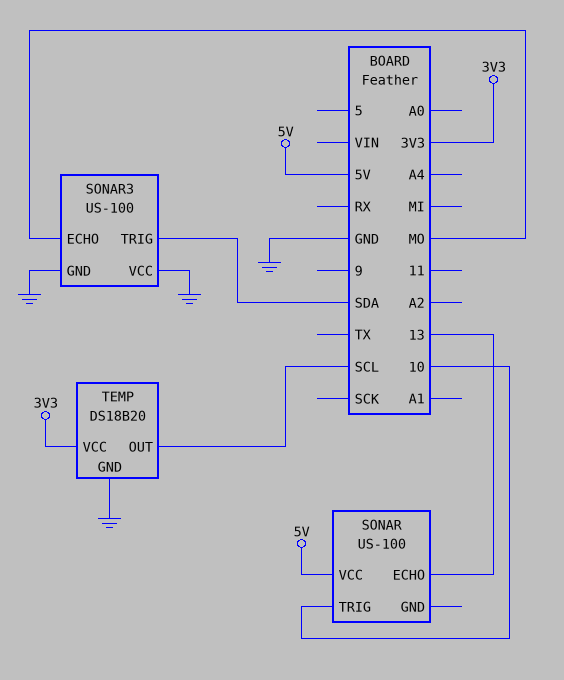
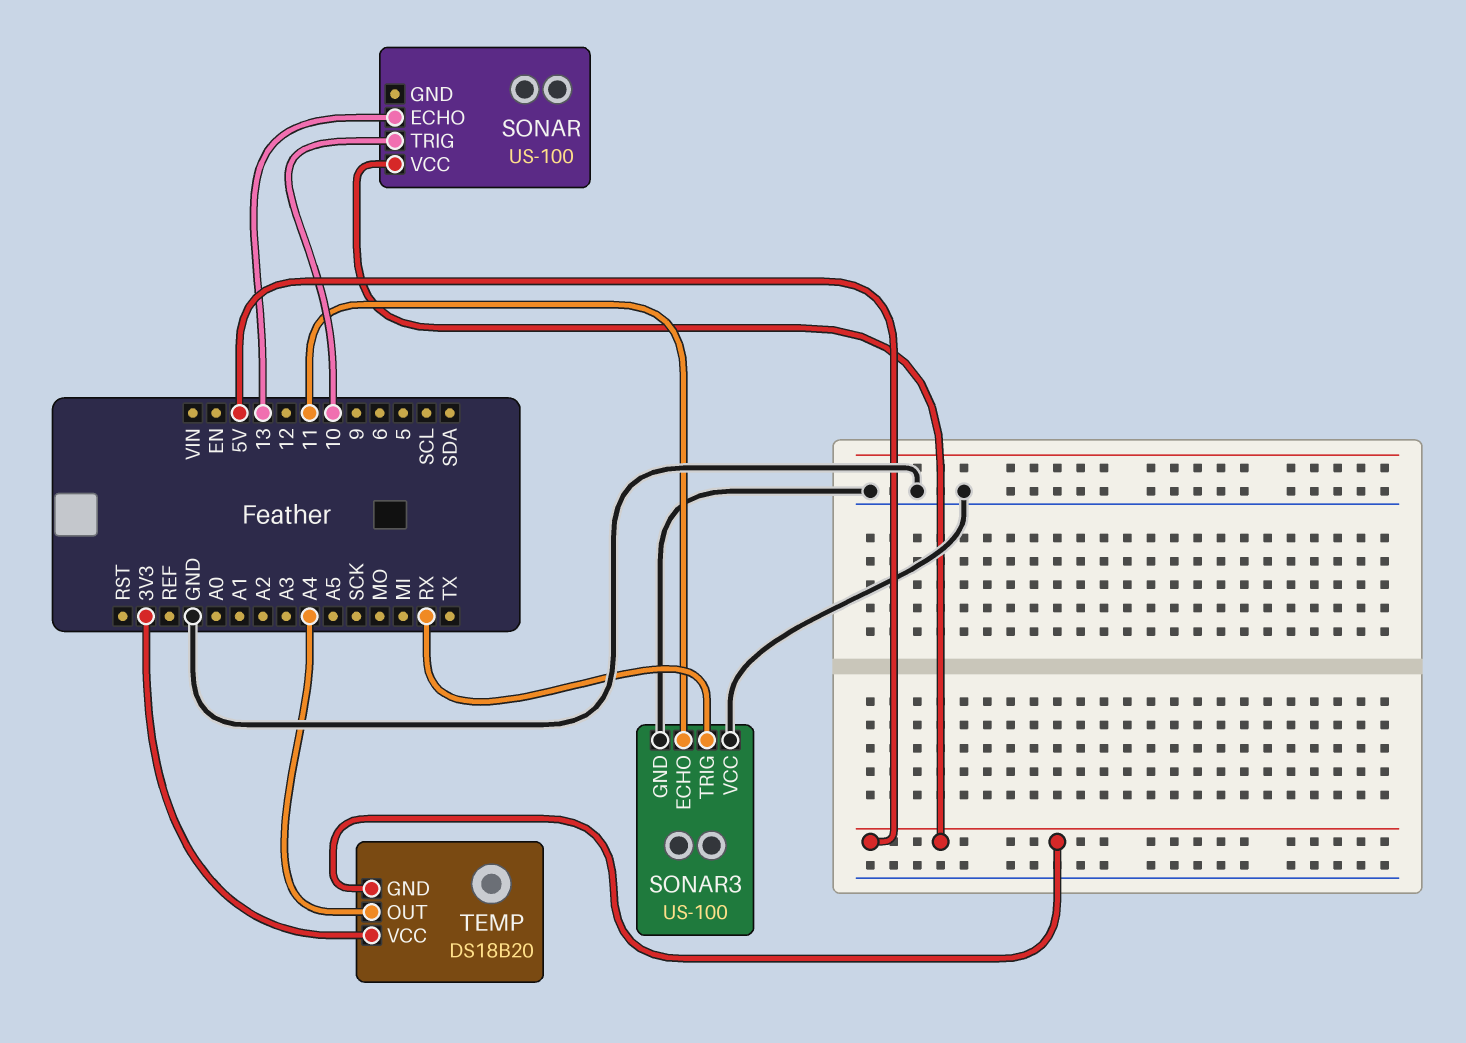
SONAR3 pin ECHO: MO -> 11
SONAR3 pin TRIG: SDA -> RX
TEMP pin GND: GND -> 5V
TEMP pin OUT: SCL -> A4

